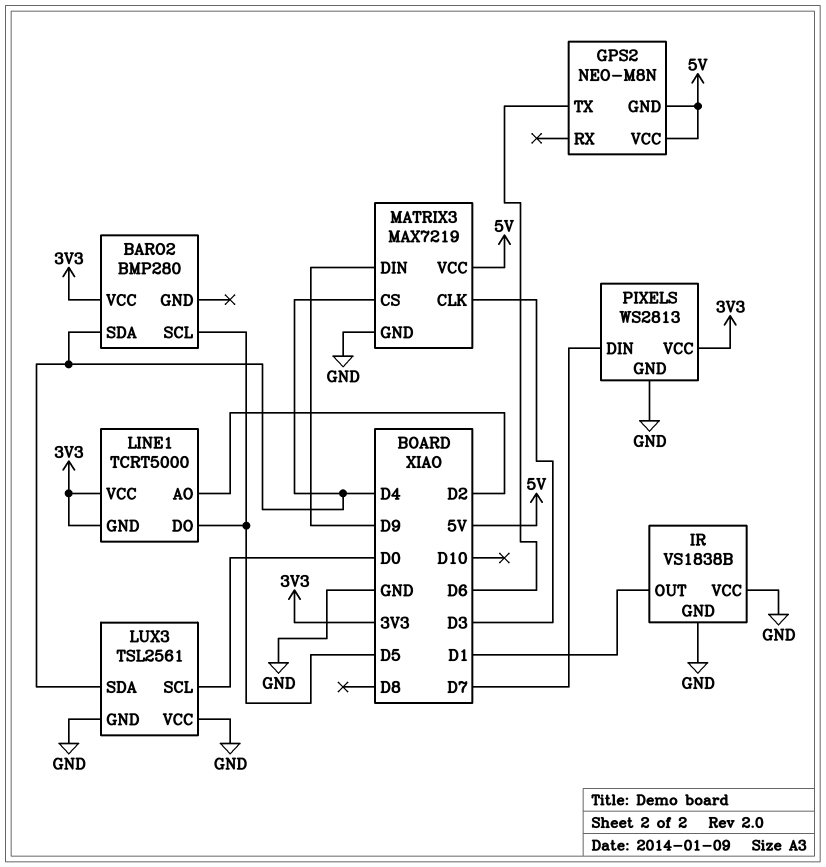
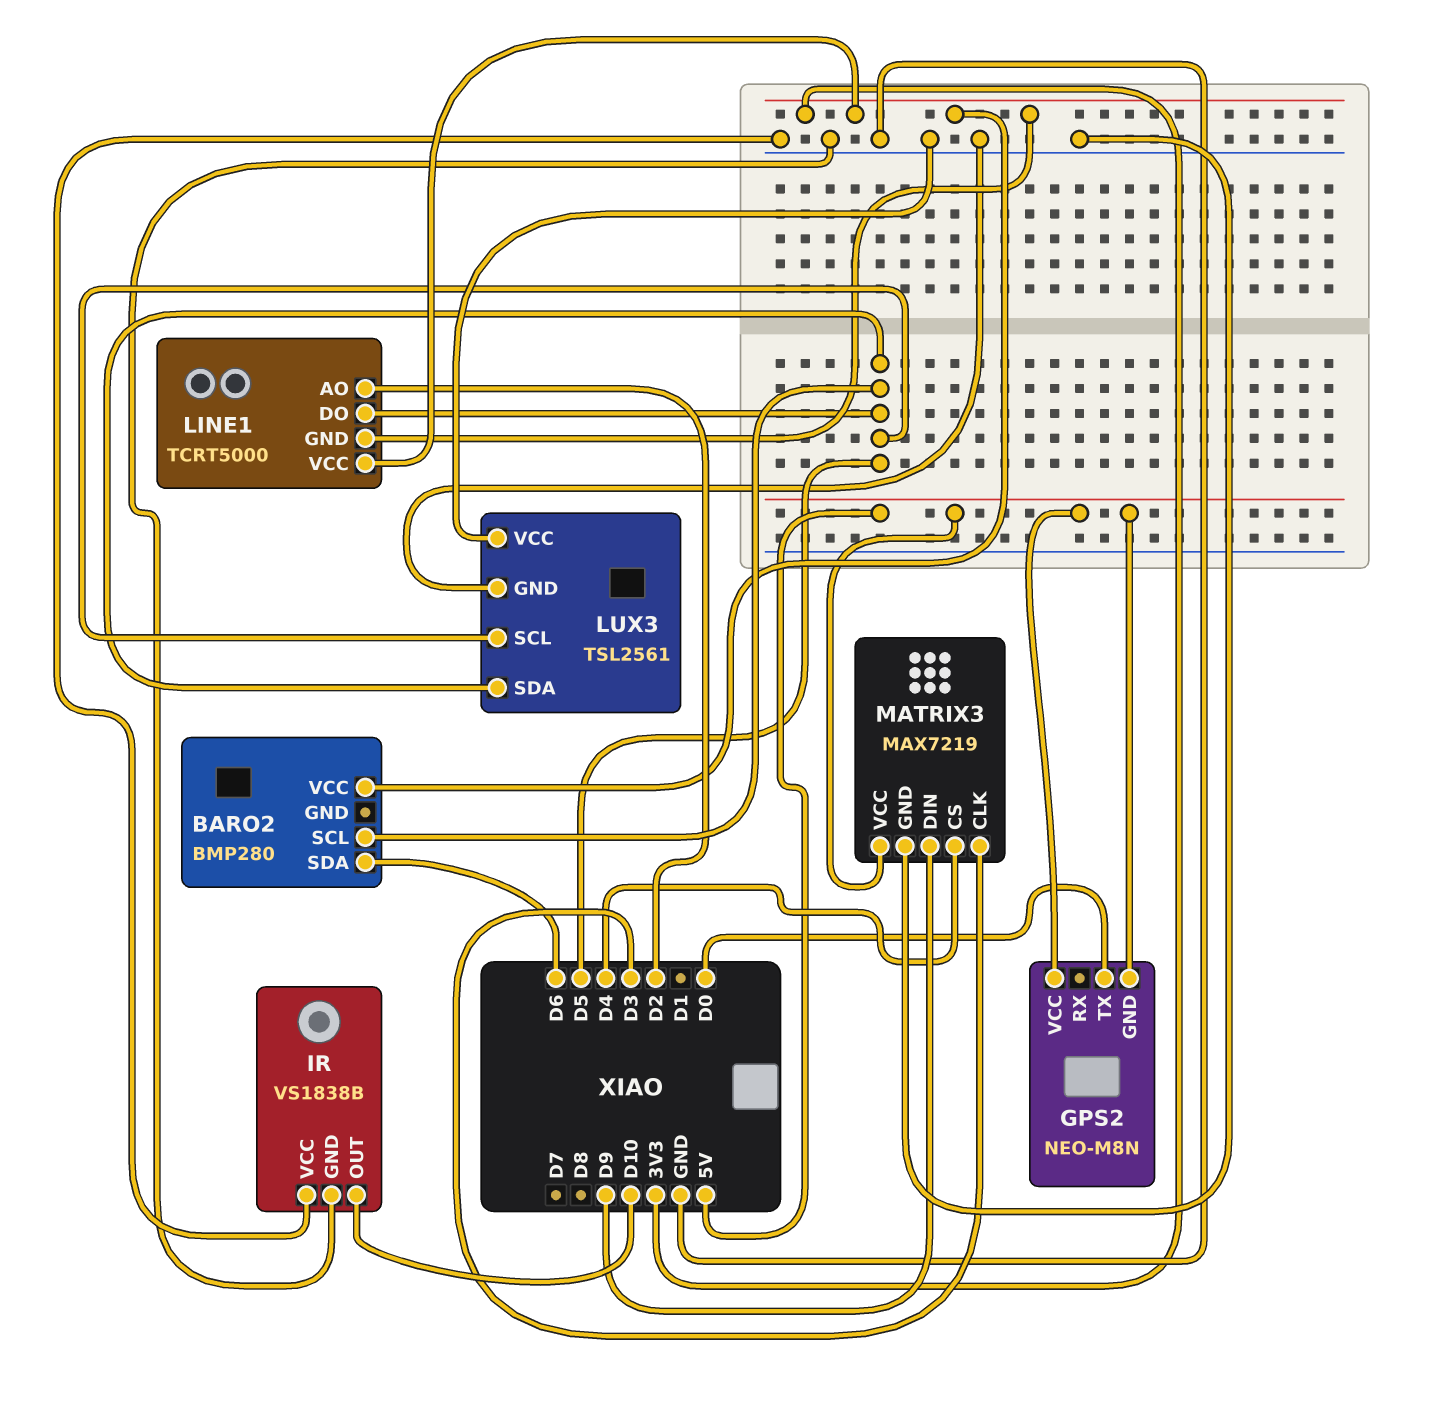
BARO2 pin SDA: D4 -> D6
GPS2 pin TX: D6 -> D0
IR pin OUT: D1 -> D10
LUX3 pin SCL: D0 -> D5
LUX3 pin SDA: D4 -> D5
PIXELS: WS2813 -> none
PIXELS pin DIN: D7 -> none
PIXELS pin GND: GND -> none
PIXELS pin VCC: 3V3 -> none

